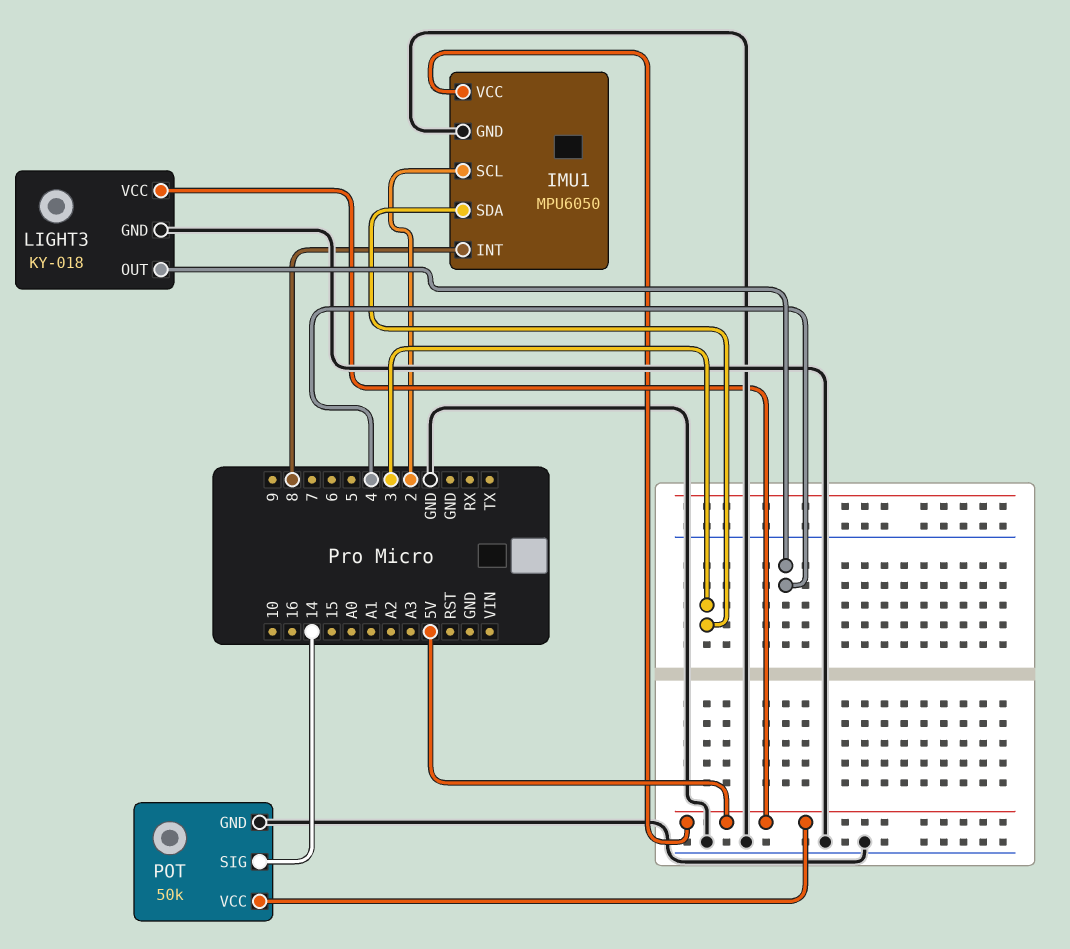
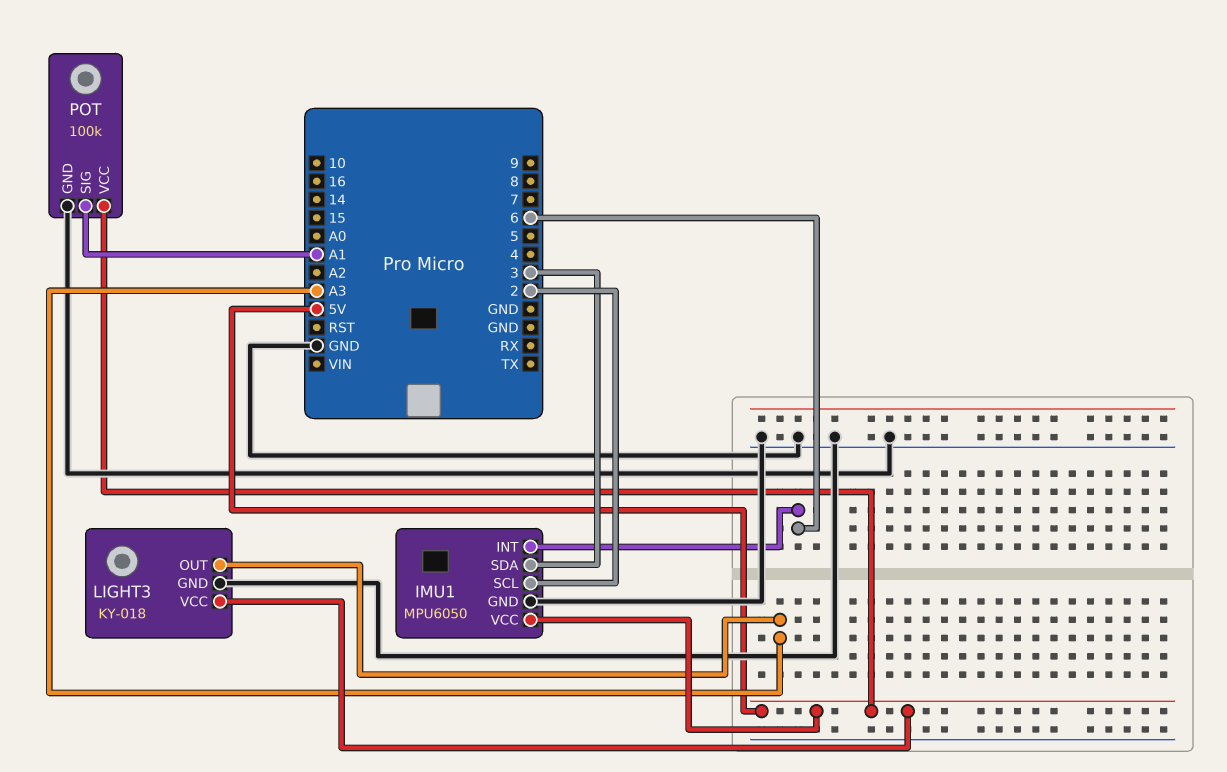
IMU1 pin INT: 8 -> 6
LIGHT3 pin OUT: 4 -> A3
POT: 50k -> 100k
POT pin SIG: 14 -> A1

